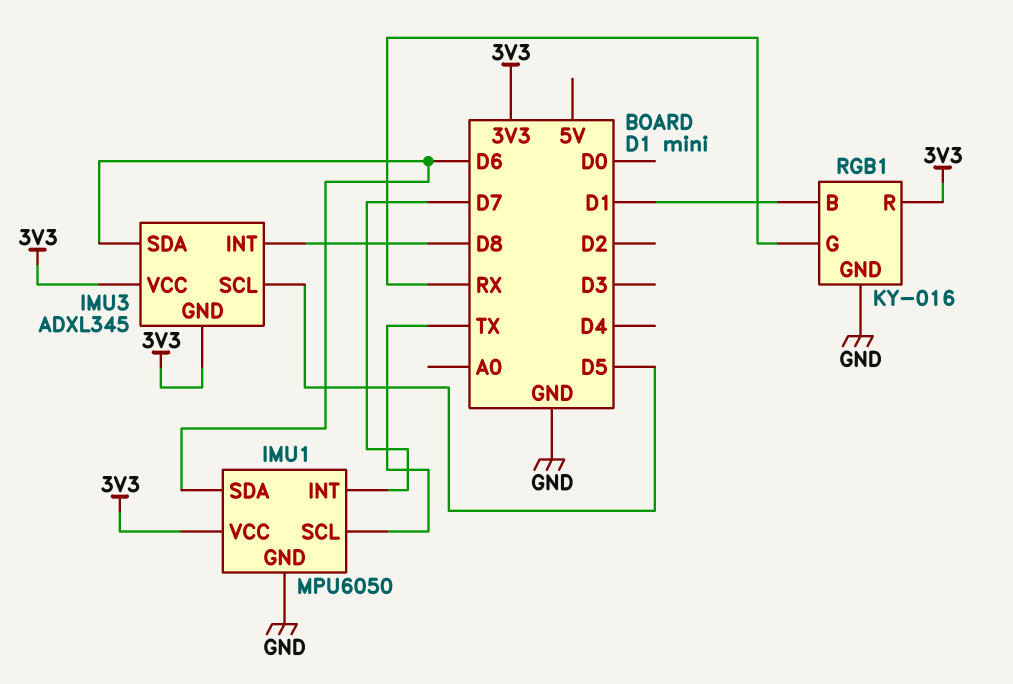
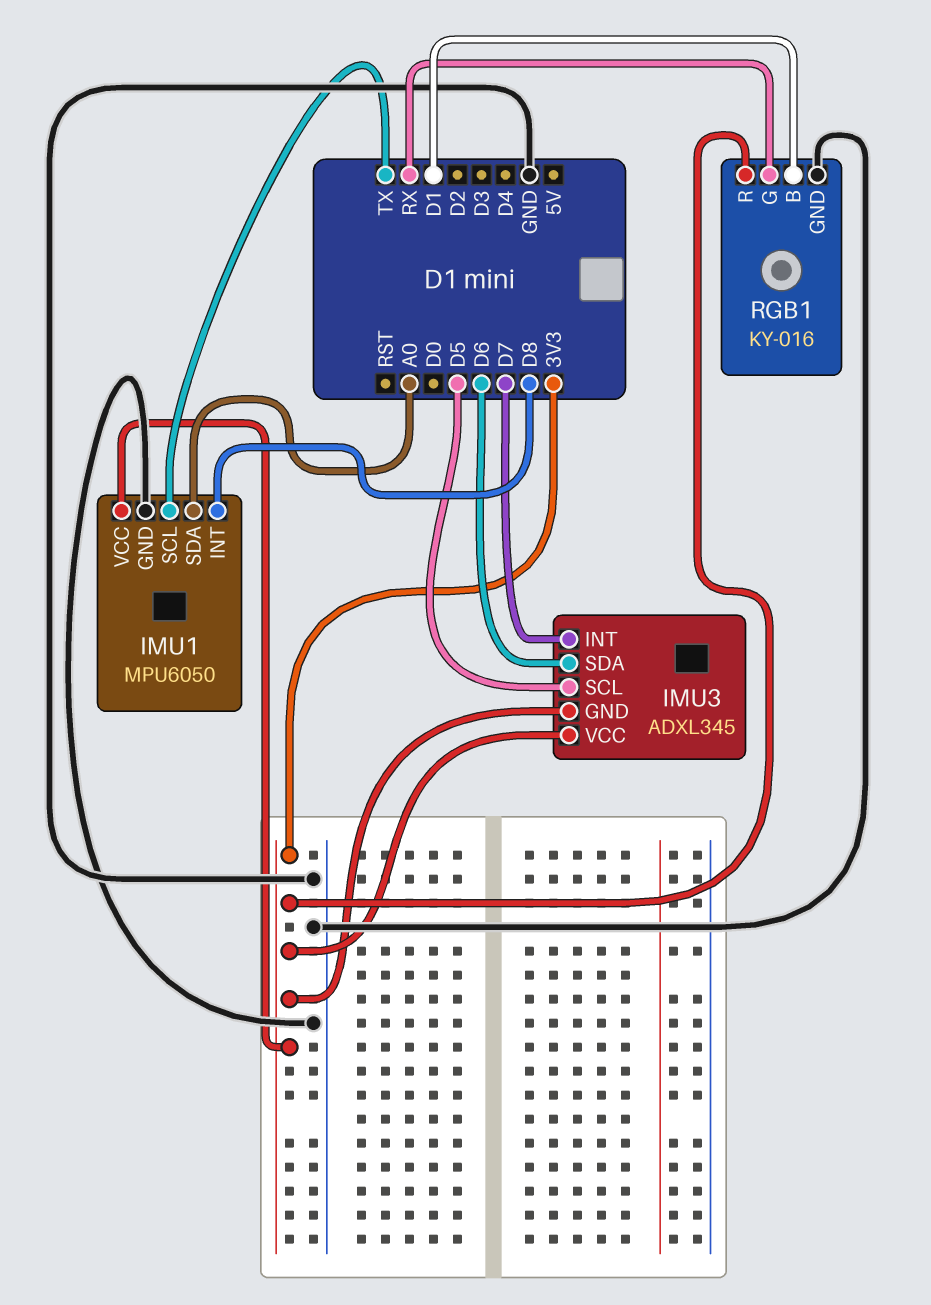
IMU1 pin INT: D7 -> D8
IMU1 pin SDA: D6 -> A0
IMU3 pin INT: D8 -> D7

